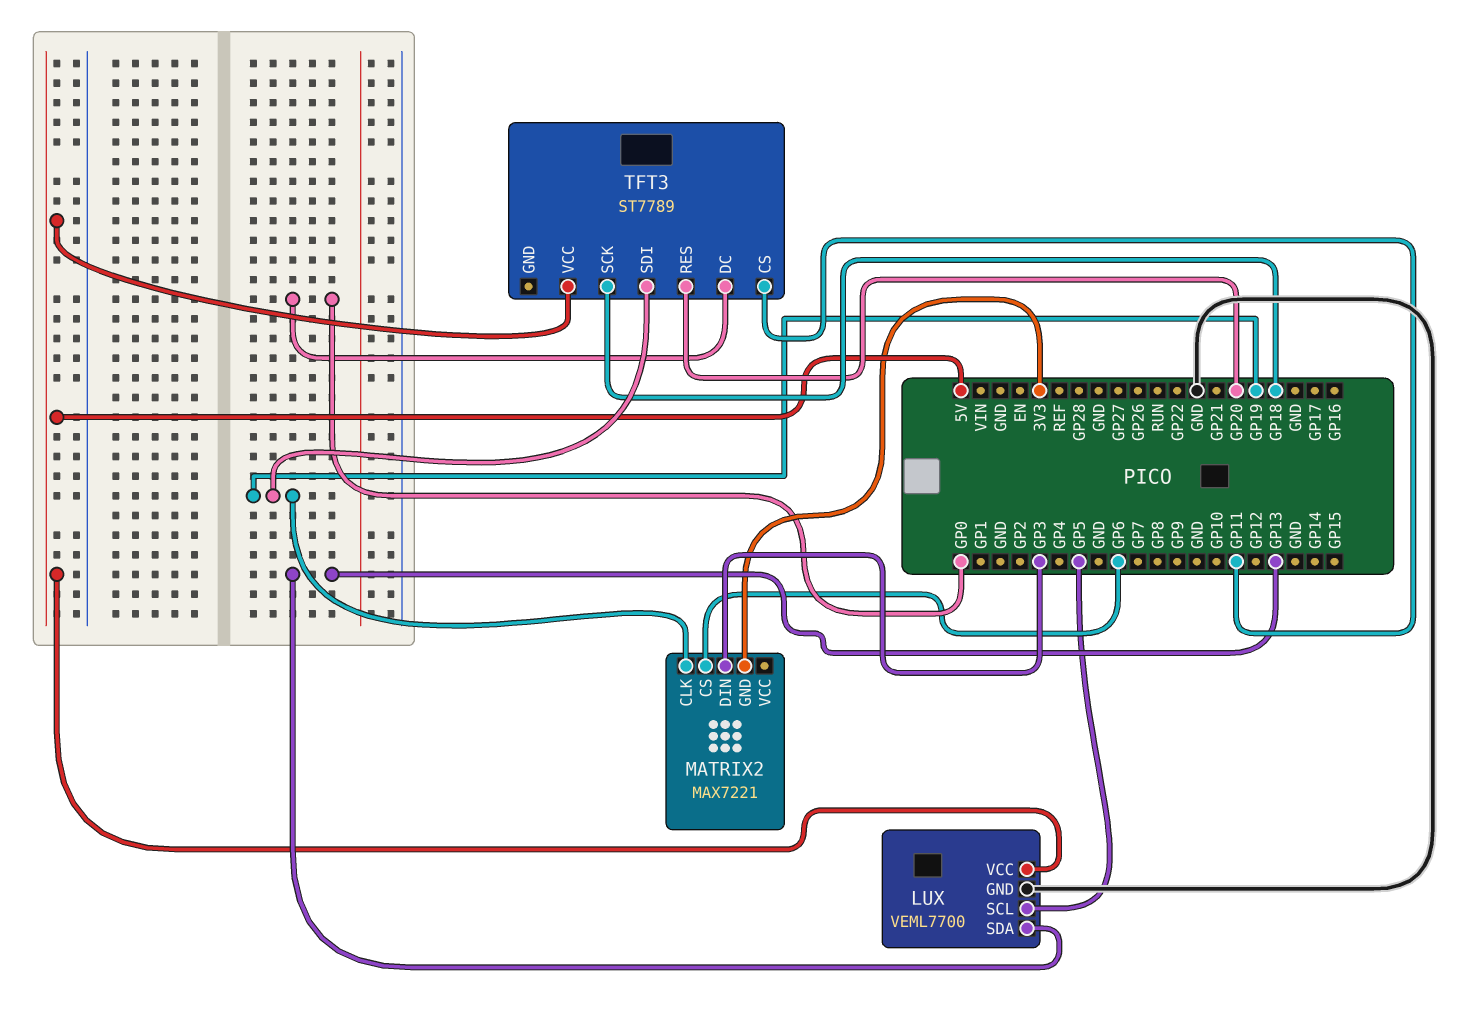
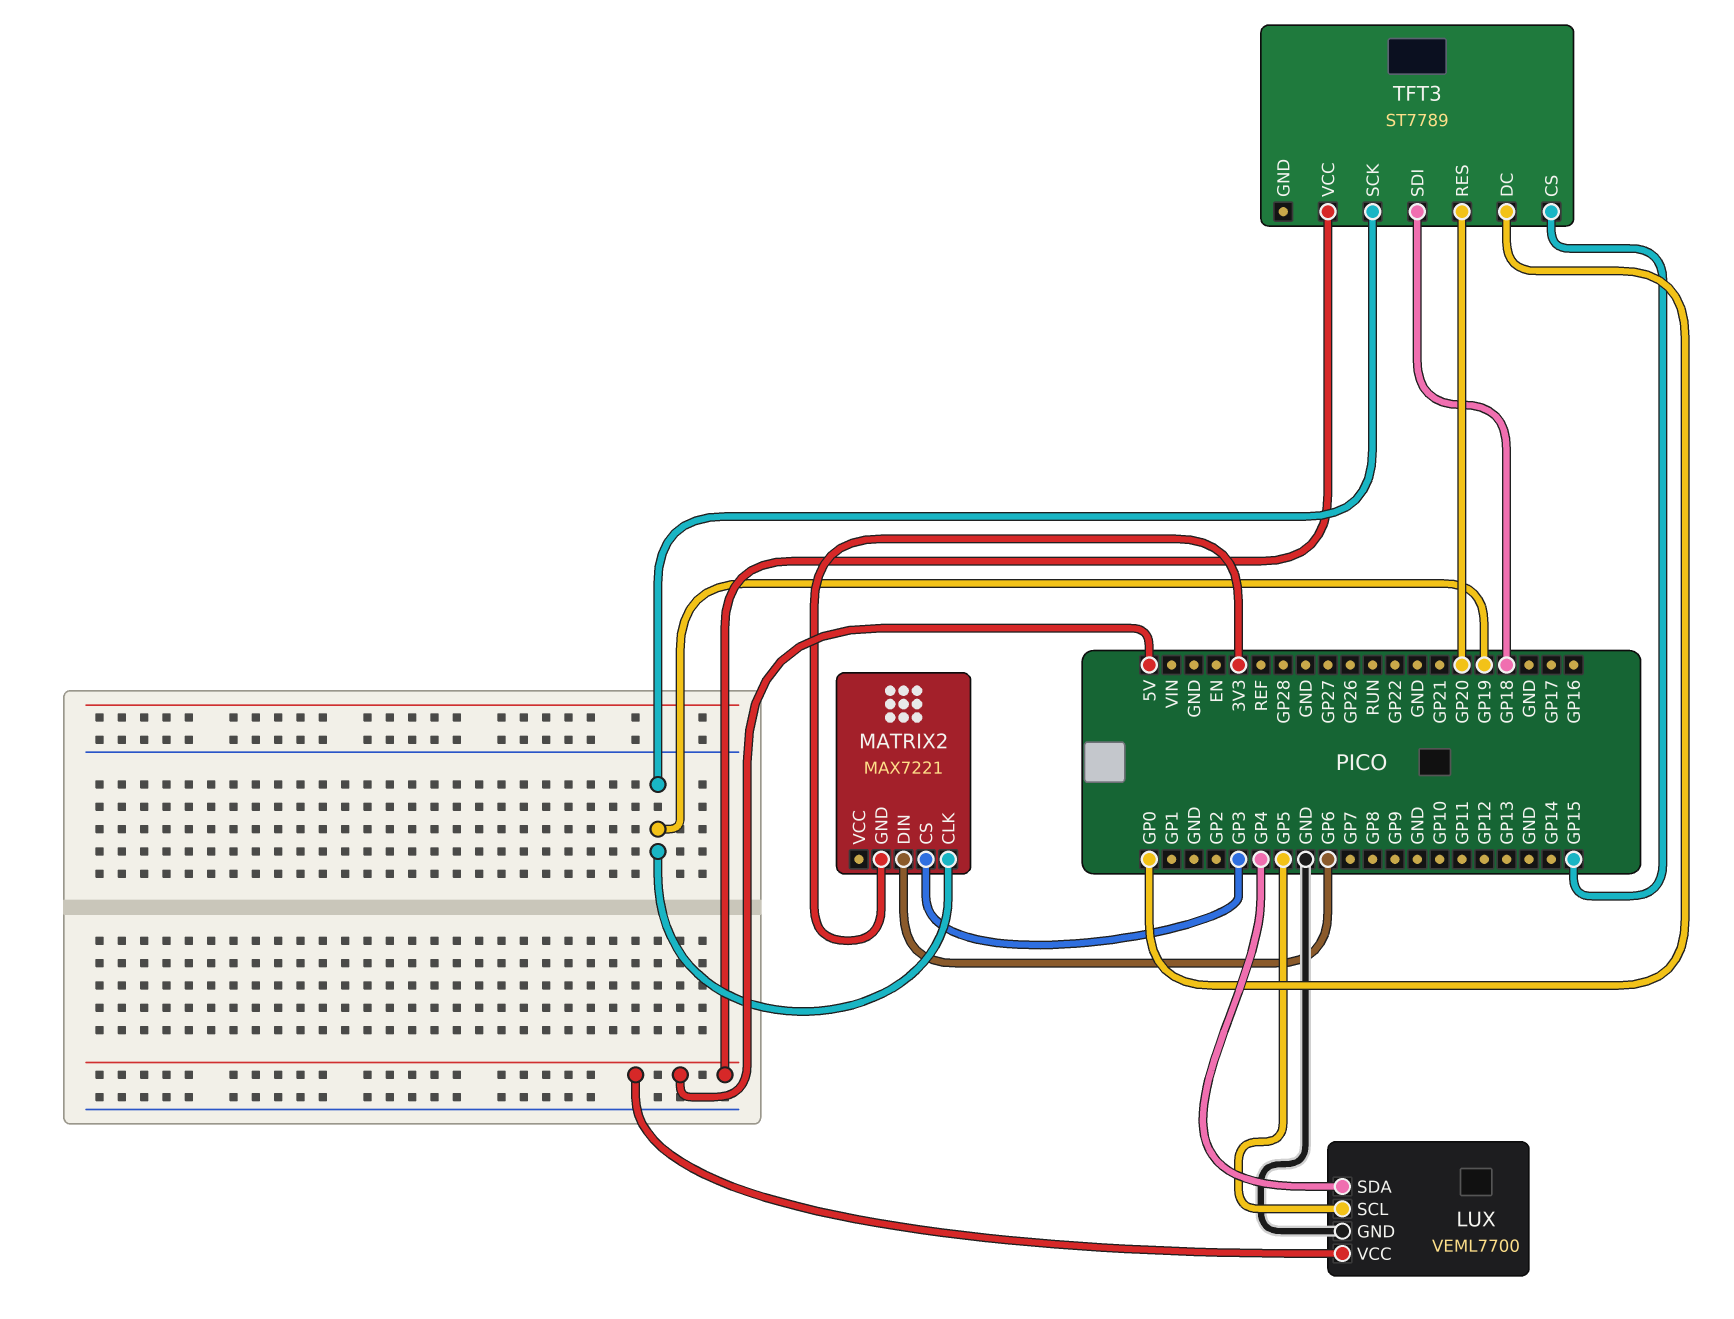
LUX pin SDA: GP13 -> GP4
MATRIX2 pin CS: GP6 -> GP3
MATRIX2 pin DIN: GP3 -> GP6
TFT3 pin CS: GP11 -> GP15
TFT3 pin SCK: GP18 -> GP19
TFT3 pin SDI: GP19 -> GP18

